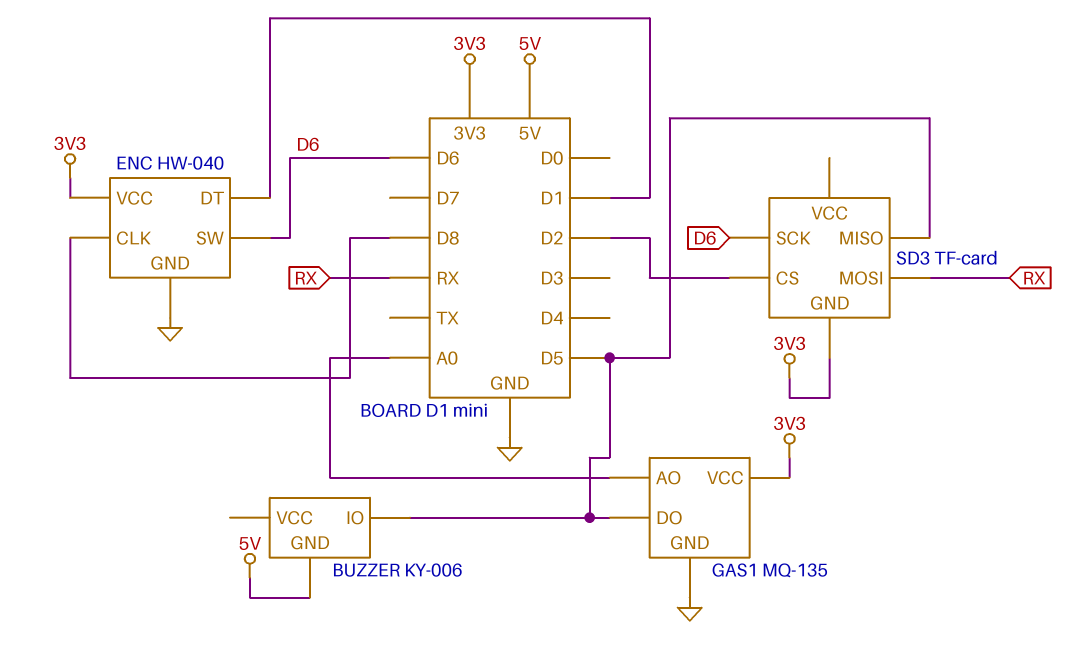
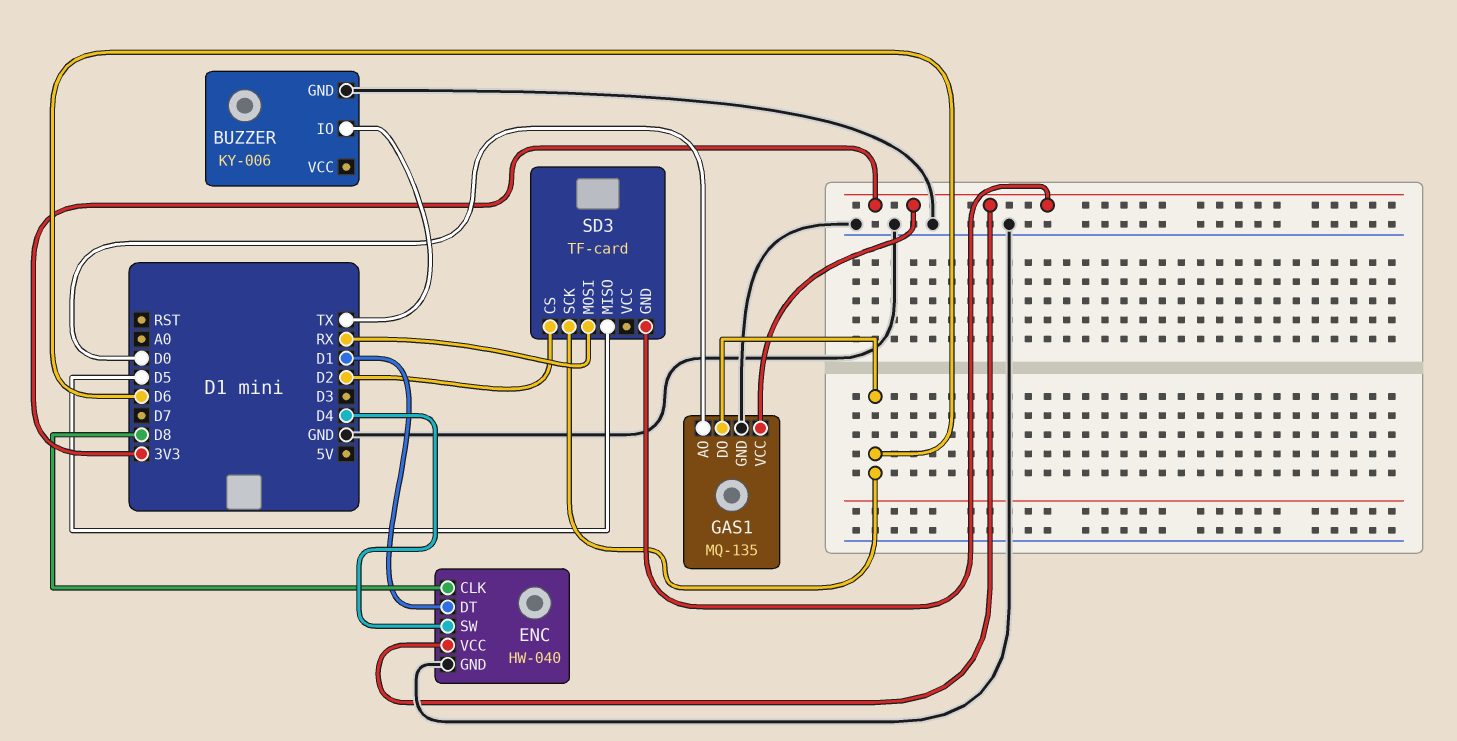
BUZZER pin GND: 5V -> GND
BUZZER pin IO: D5 -> TX
ENC pin SW: D6 -> D4
GAS1 pin AO: A0 -> D0
GAS1 pin DO: D5 -> D6

